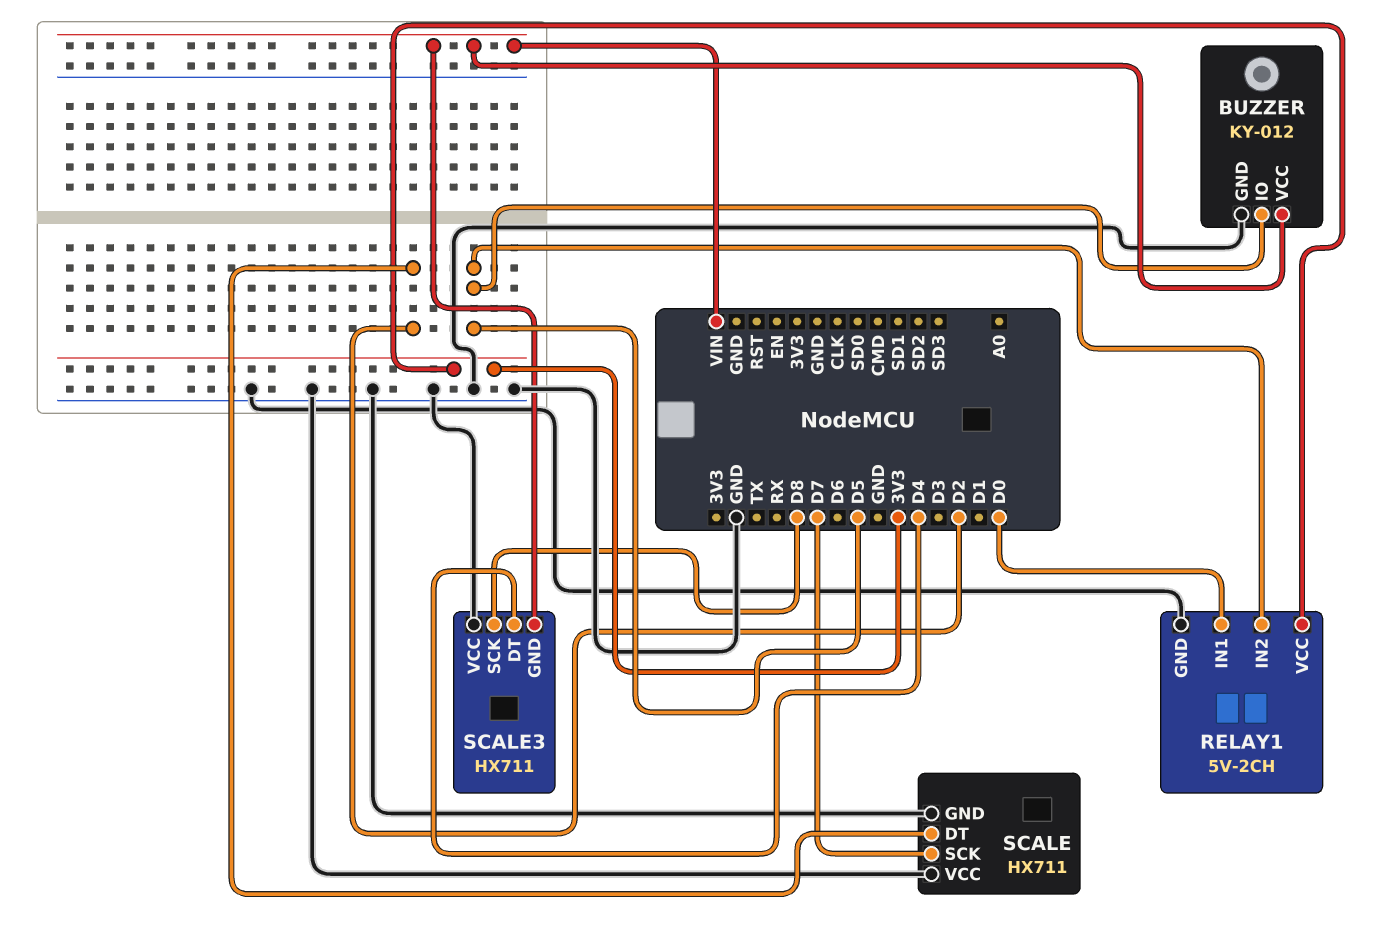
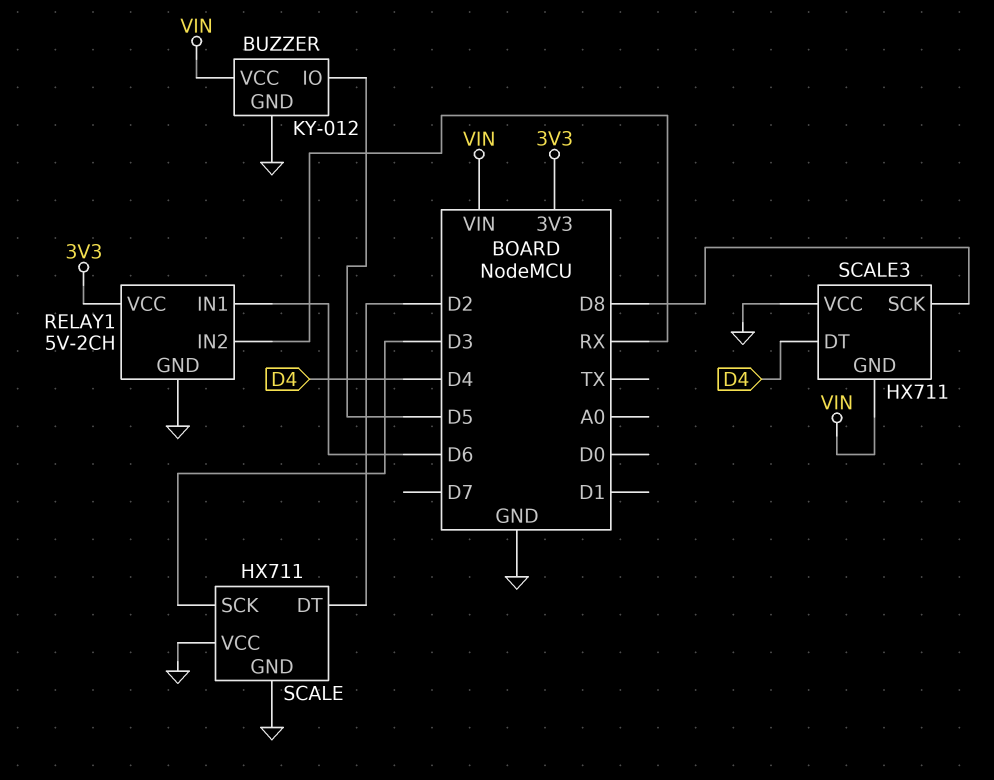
RELAY1 pin IN1: D0 -> D6
RELAY1 pin IN2: D5 -> RX
SCALE pin SCK: D7 -> D3

